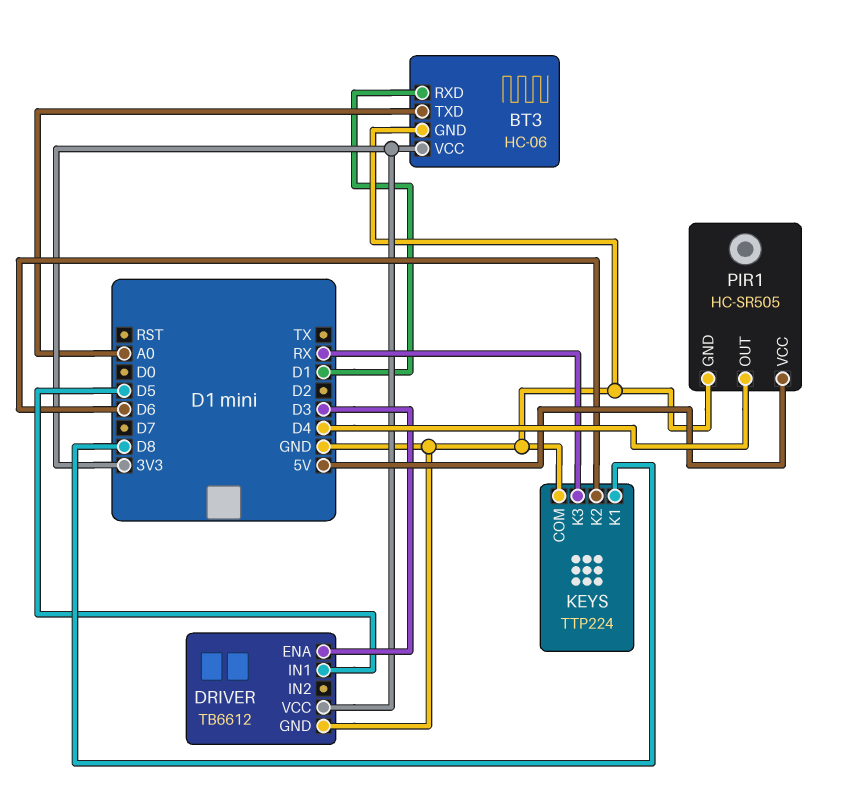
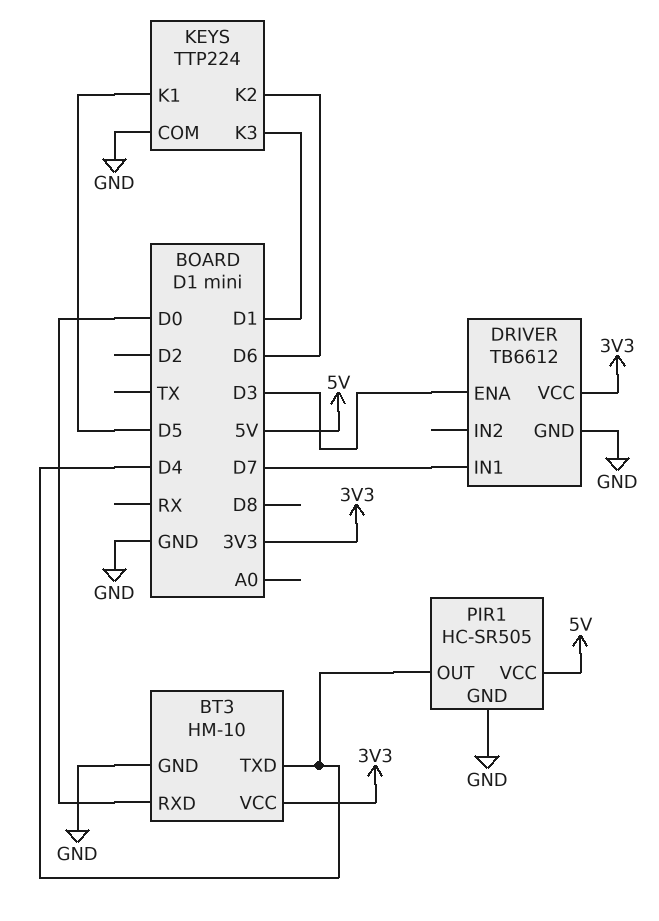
BT3: HC-06 -> HM-10
BT3 pin RXD: D1 -> D0
BT3 pin TXD: A0 -> D4
DRIVER pin IN1: D5 -> D7
KEYS pin K1: D8 -> D5
KEYS pin K3: RX -> D1

